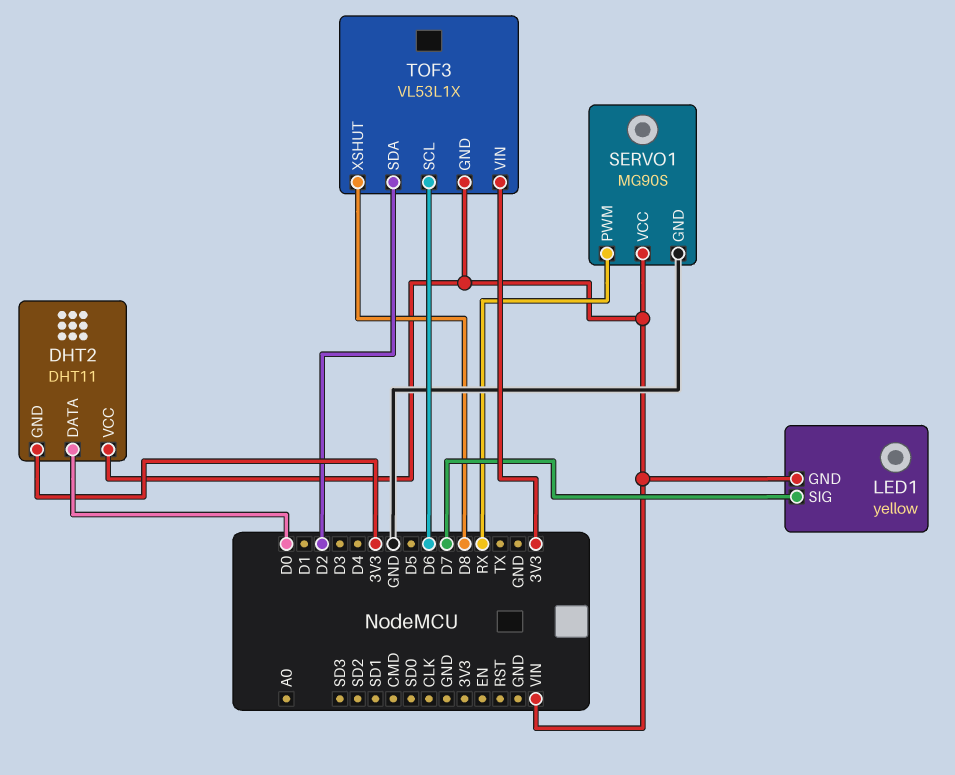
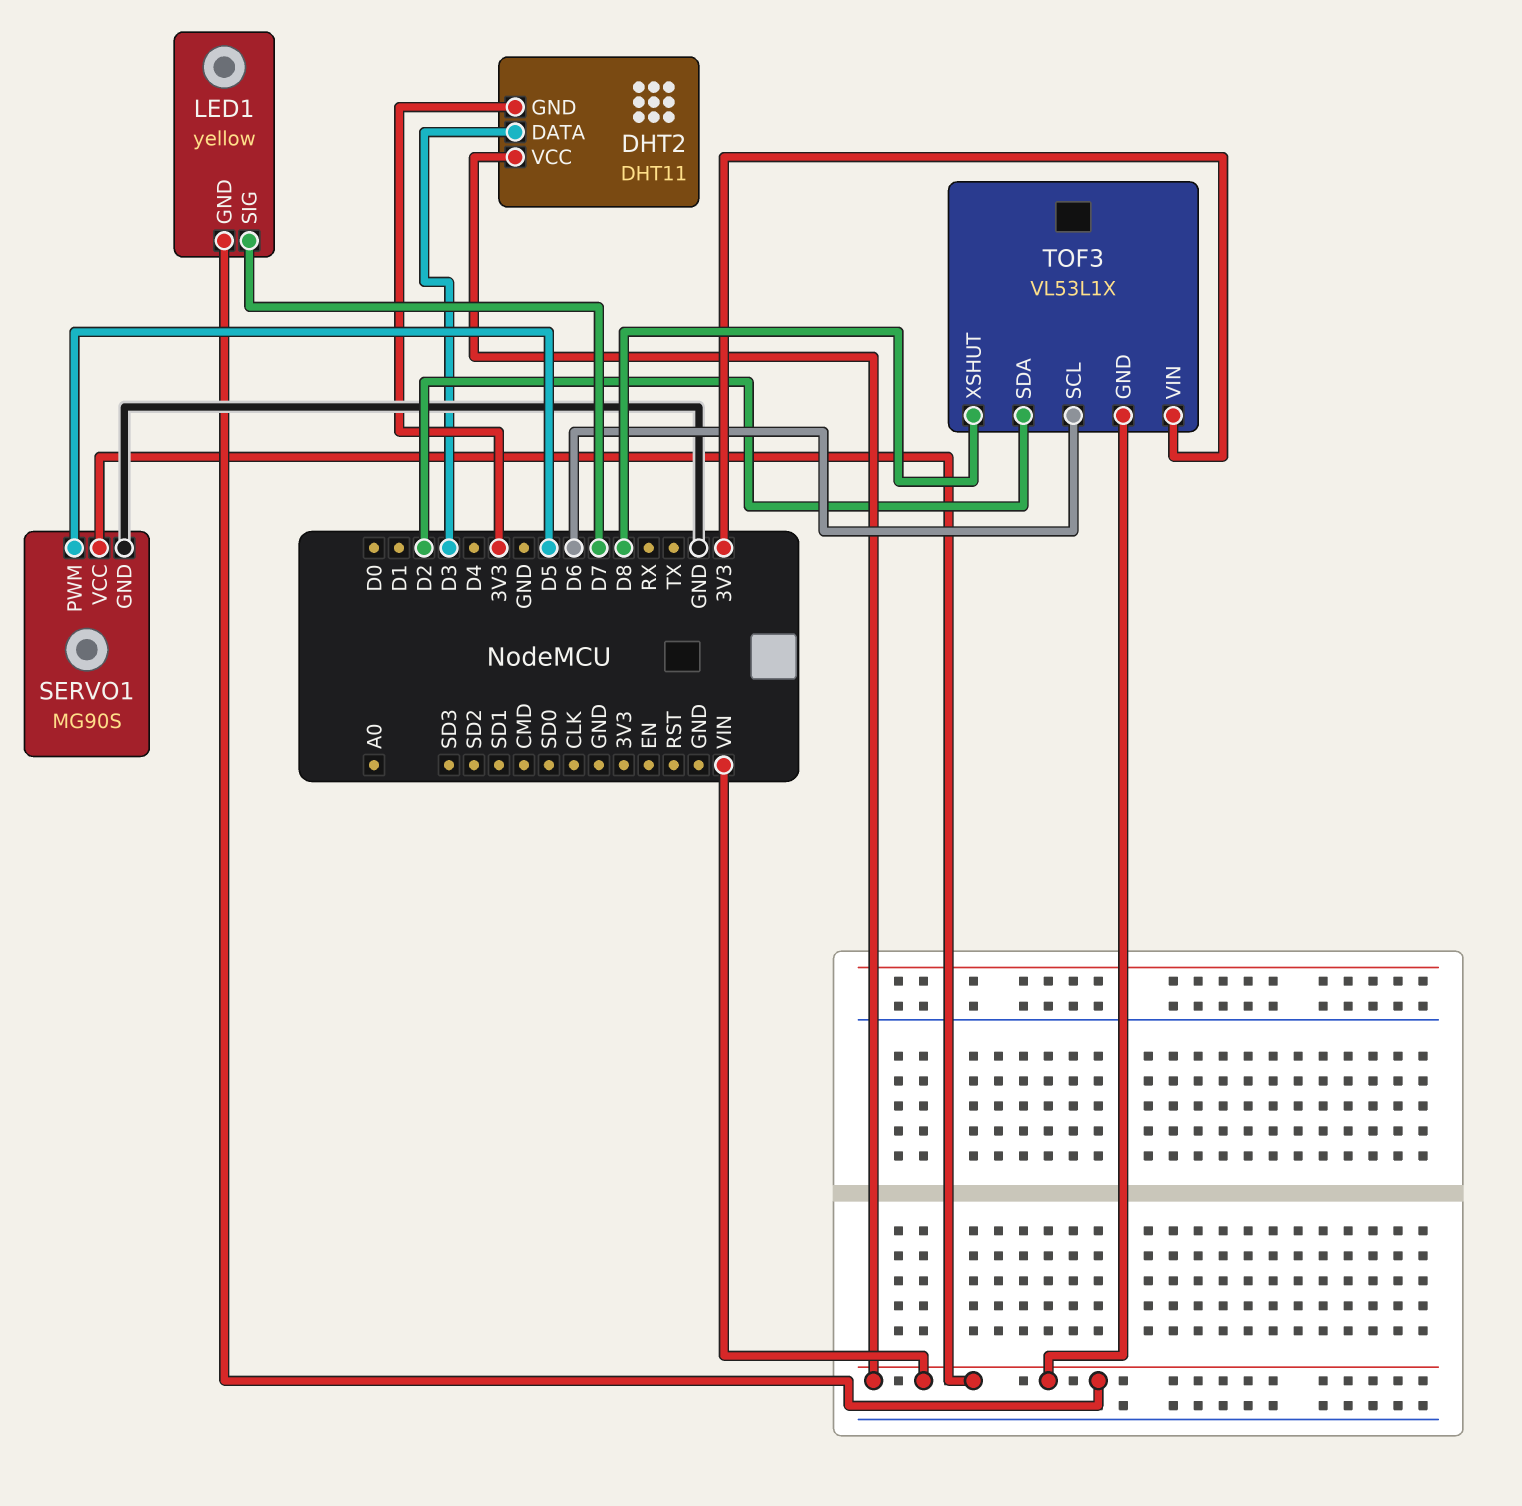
DHT2 pin DATA: D0 -> D3
SERVO1 pin PWM: RX -> D5

